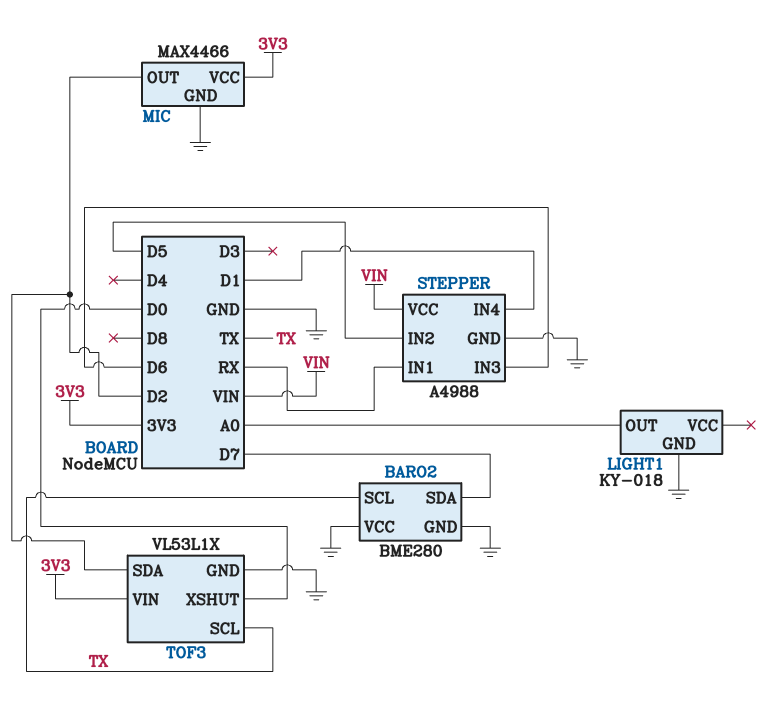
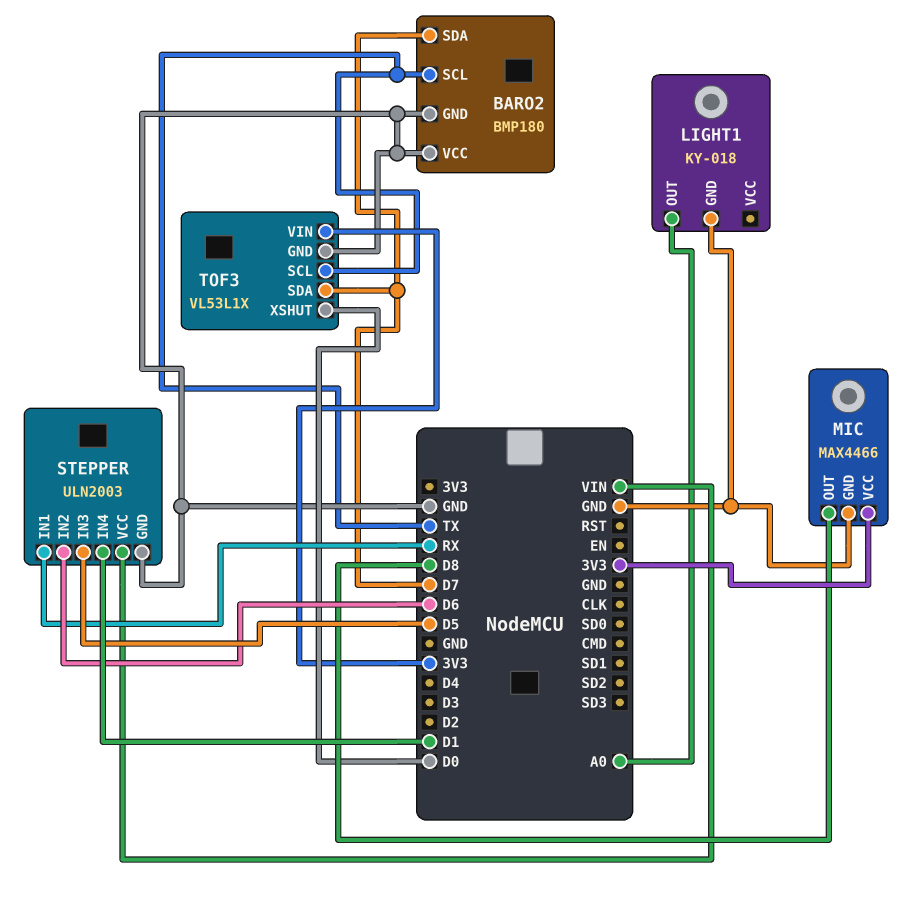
BARO2: BME280 -> BMP180
MIC pin OUT: D2 -> D8
STEPPER: A4988 -> ULN2003
STEPPER pin IN2: D5 -> D6
STEPPER pin IN3: D6 -> D5
TOF3 pin SDA: D2 -> D7

